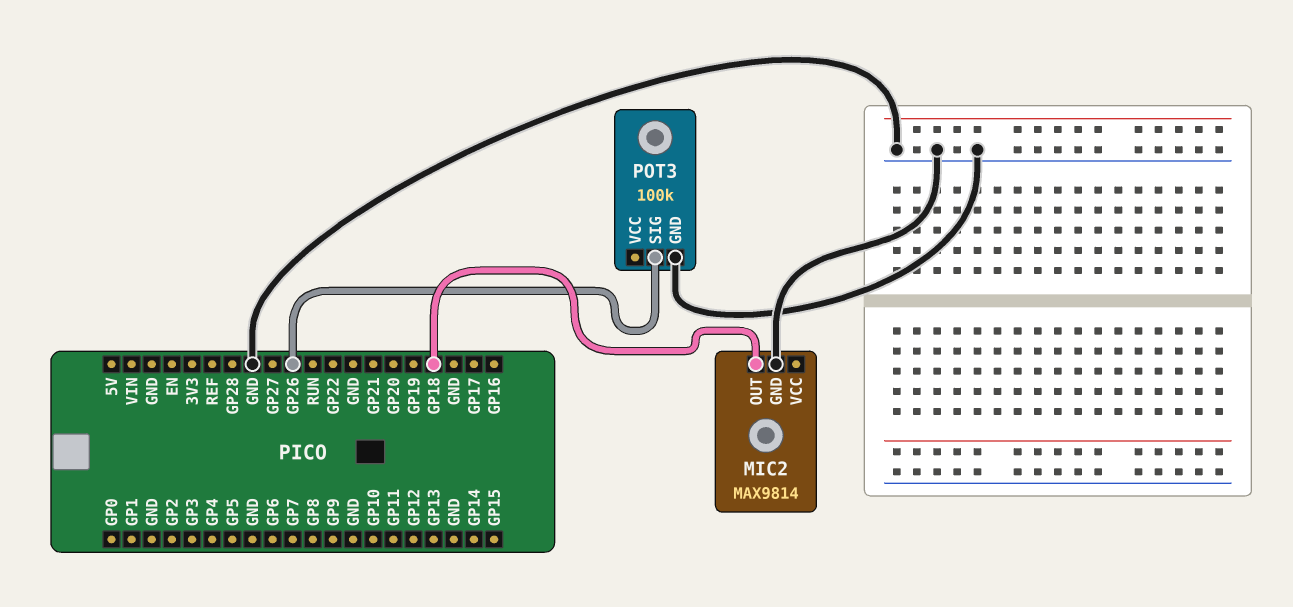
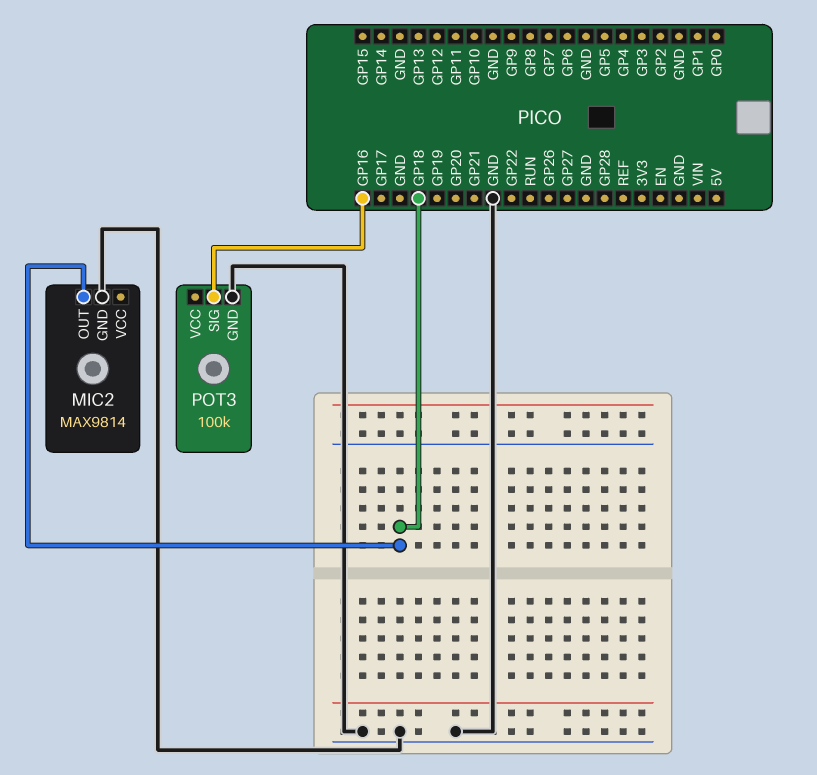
POT3 pin SIG: GP26 -> GP16

